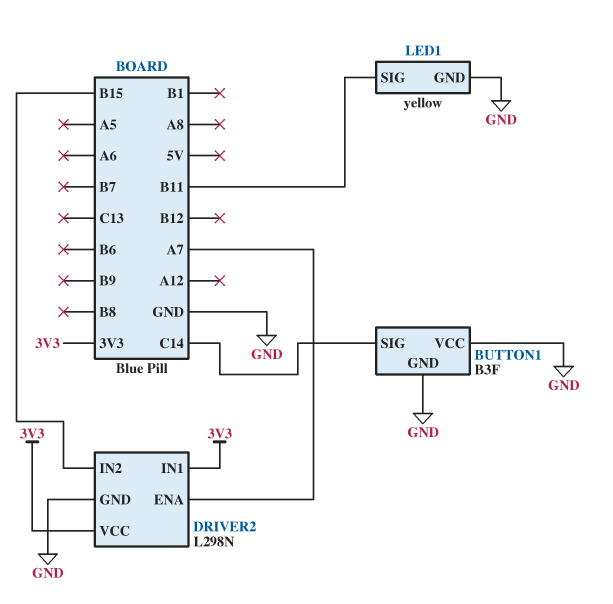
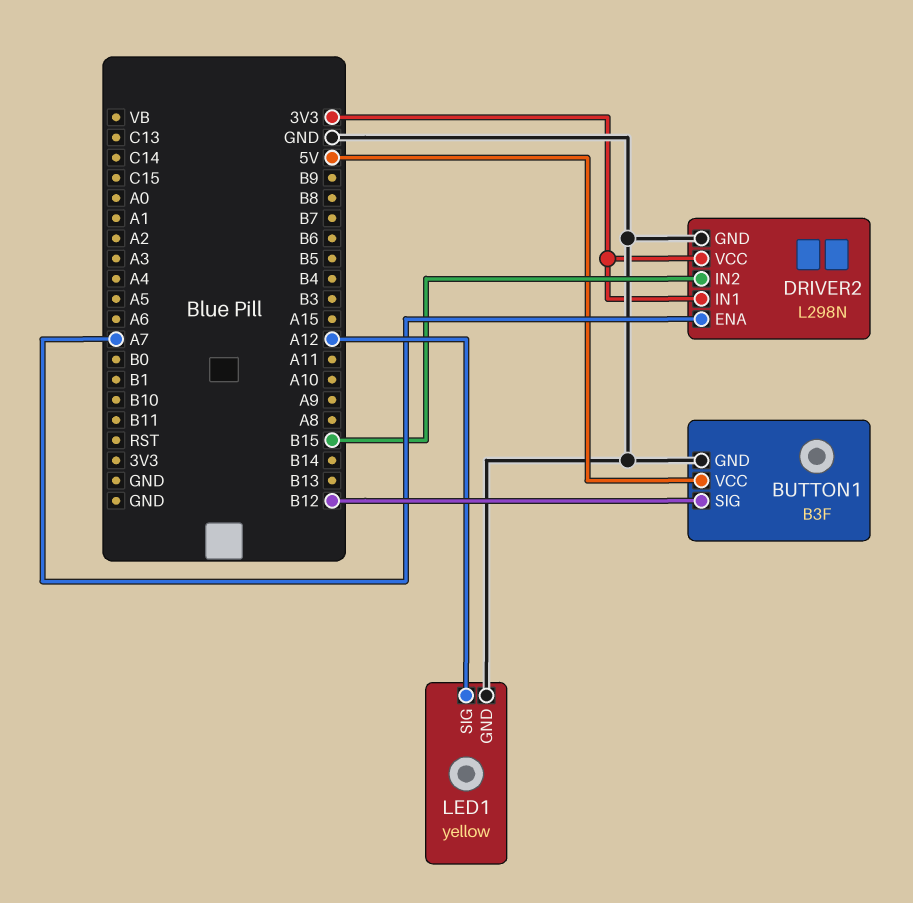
BUTTON1 pin SIG: C14 -> B12
BUTTON1 pin VCC: GND -> 5V
LED1 pin SIG: B11 -> A12

